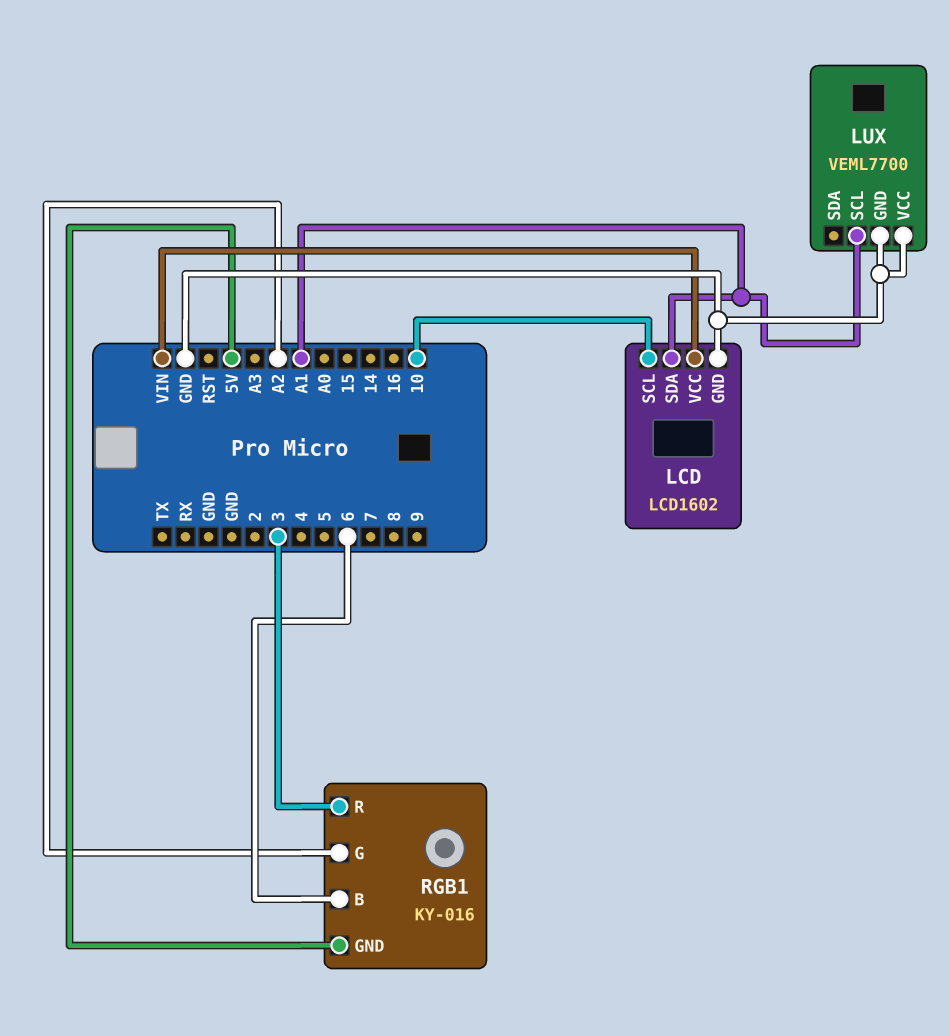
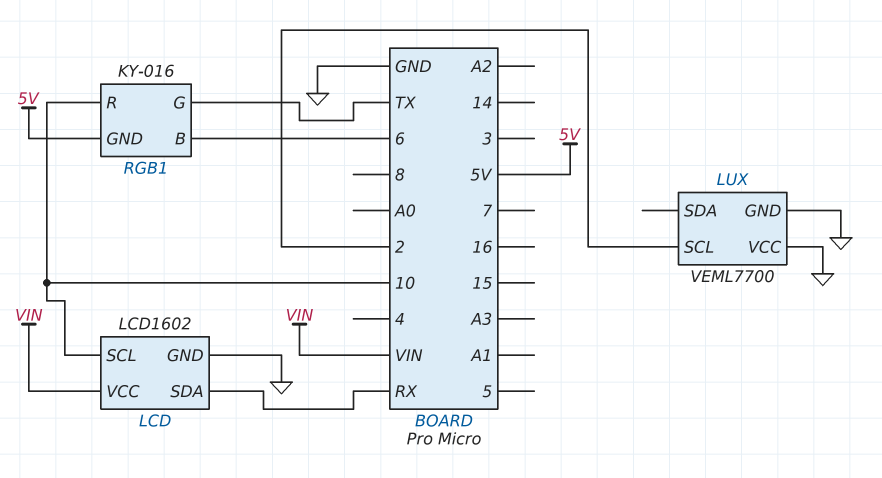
LCD pin SDA: A1 -> RX
LUX pin SCL: A1 -> 2
RGB1 pin G: A2 -> TX
RGB1 pin R: 3 -> 10

